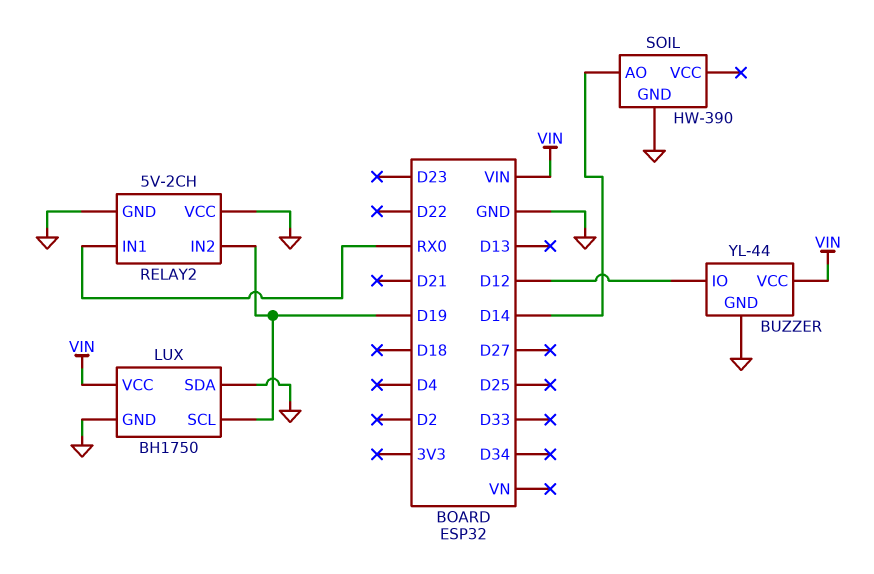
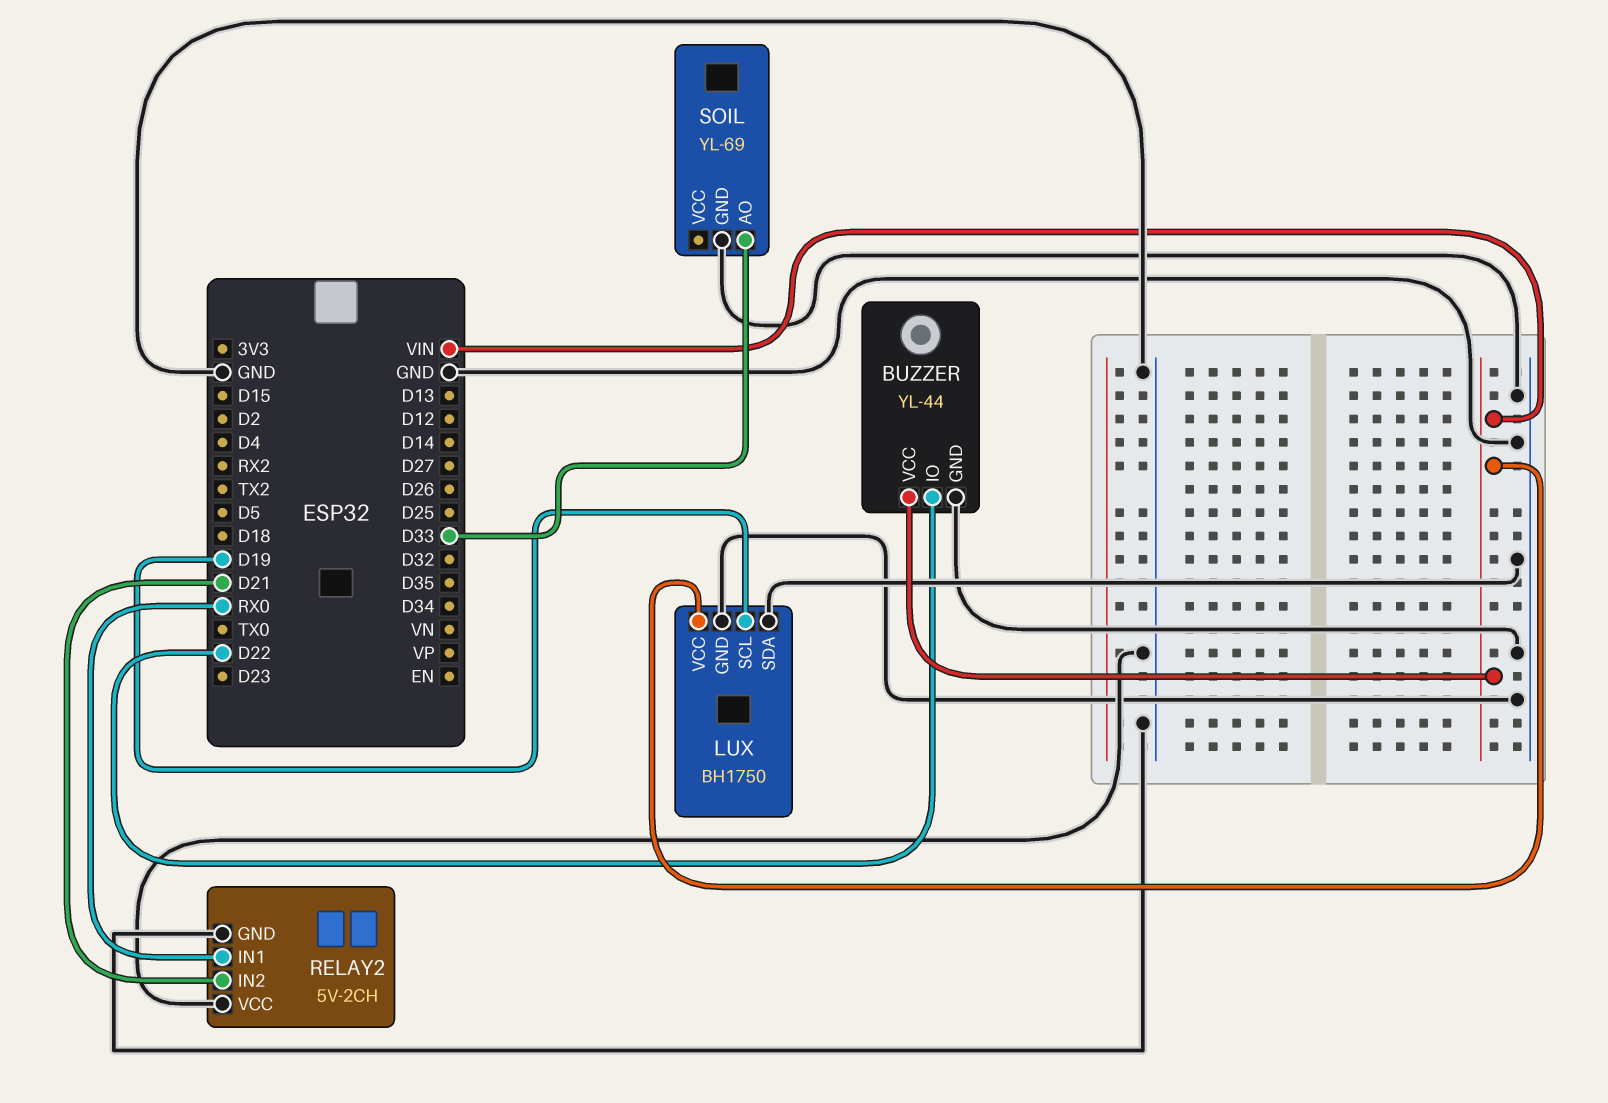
BUZZER pin IO: D12 -> D22
RELAY2 pin IN2: D19 -> D21
SOIL: HW-390 -> YL-69
SOIL pin AO: D14 -> D33

